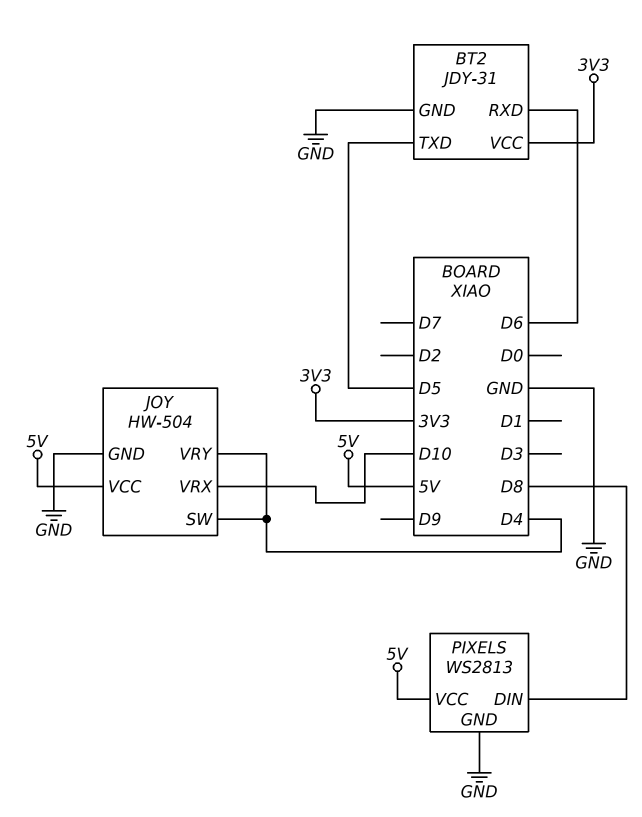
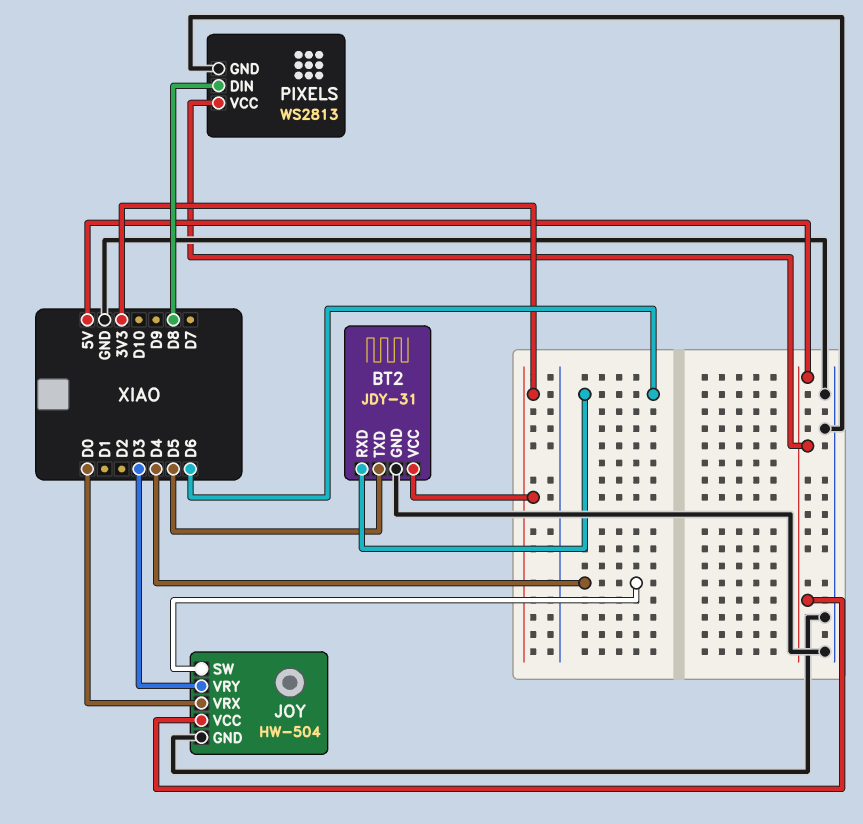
JOY pin VRX: D10 -> D0
JOY pin VRY: D4 -> D3

